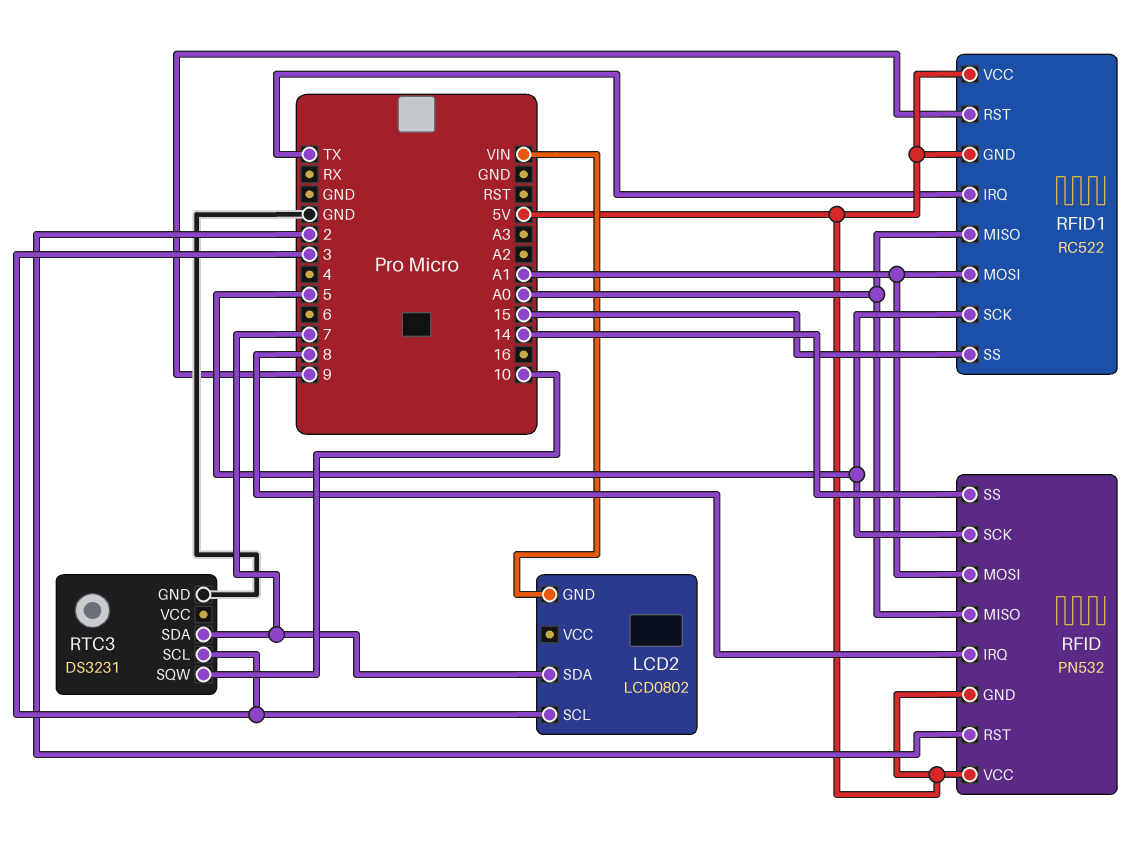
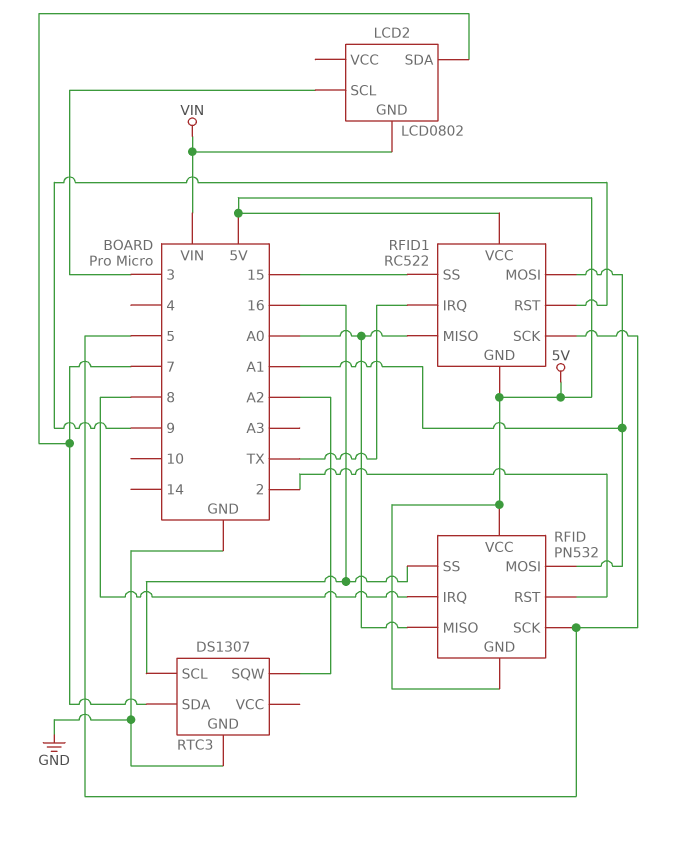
RFID pin SS: 14 -> 16
RTC3: DS3231 -> DS1307
RTC3 pin SCL: 3 -> 16
RTC3 pin SQW: 10 -> A2

